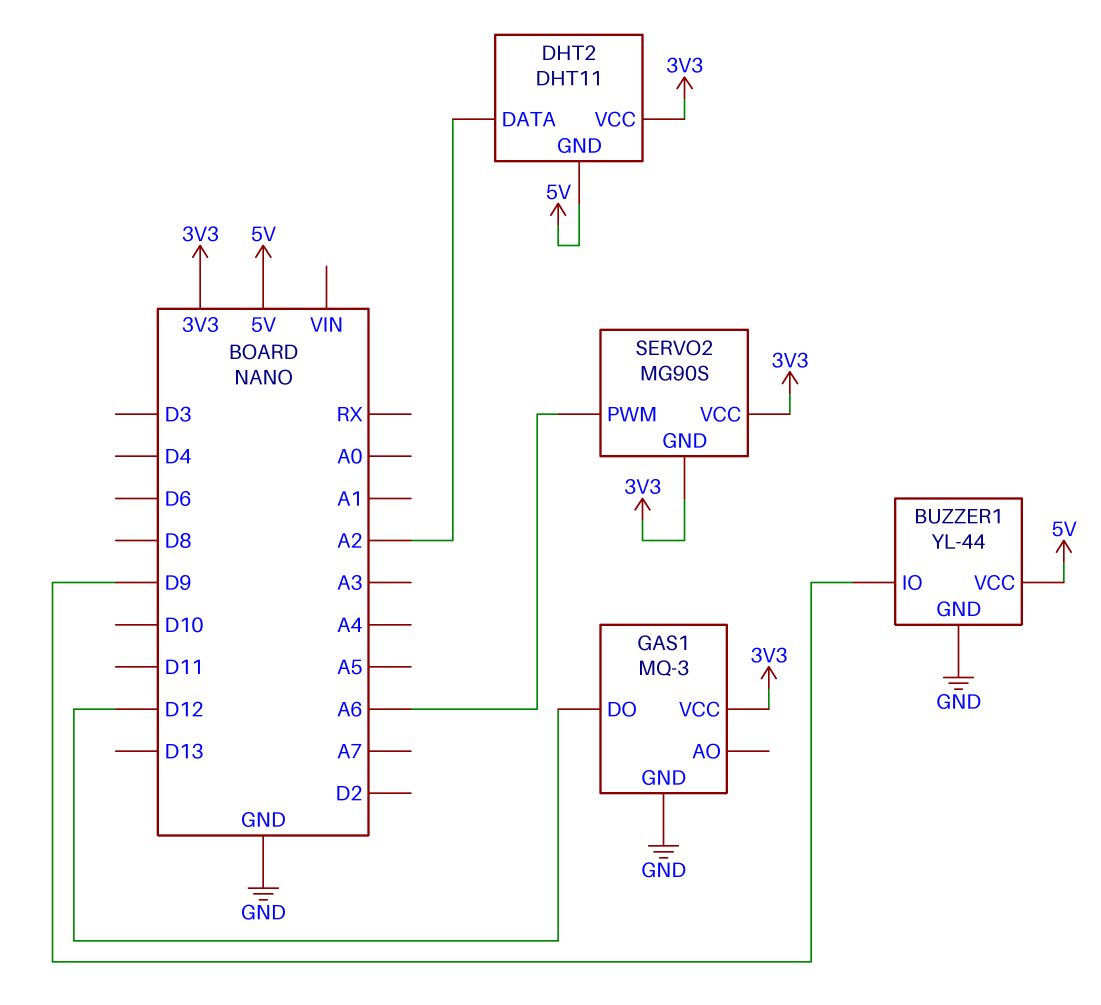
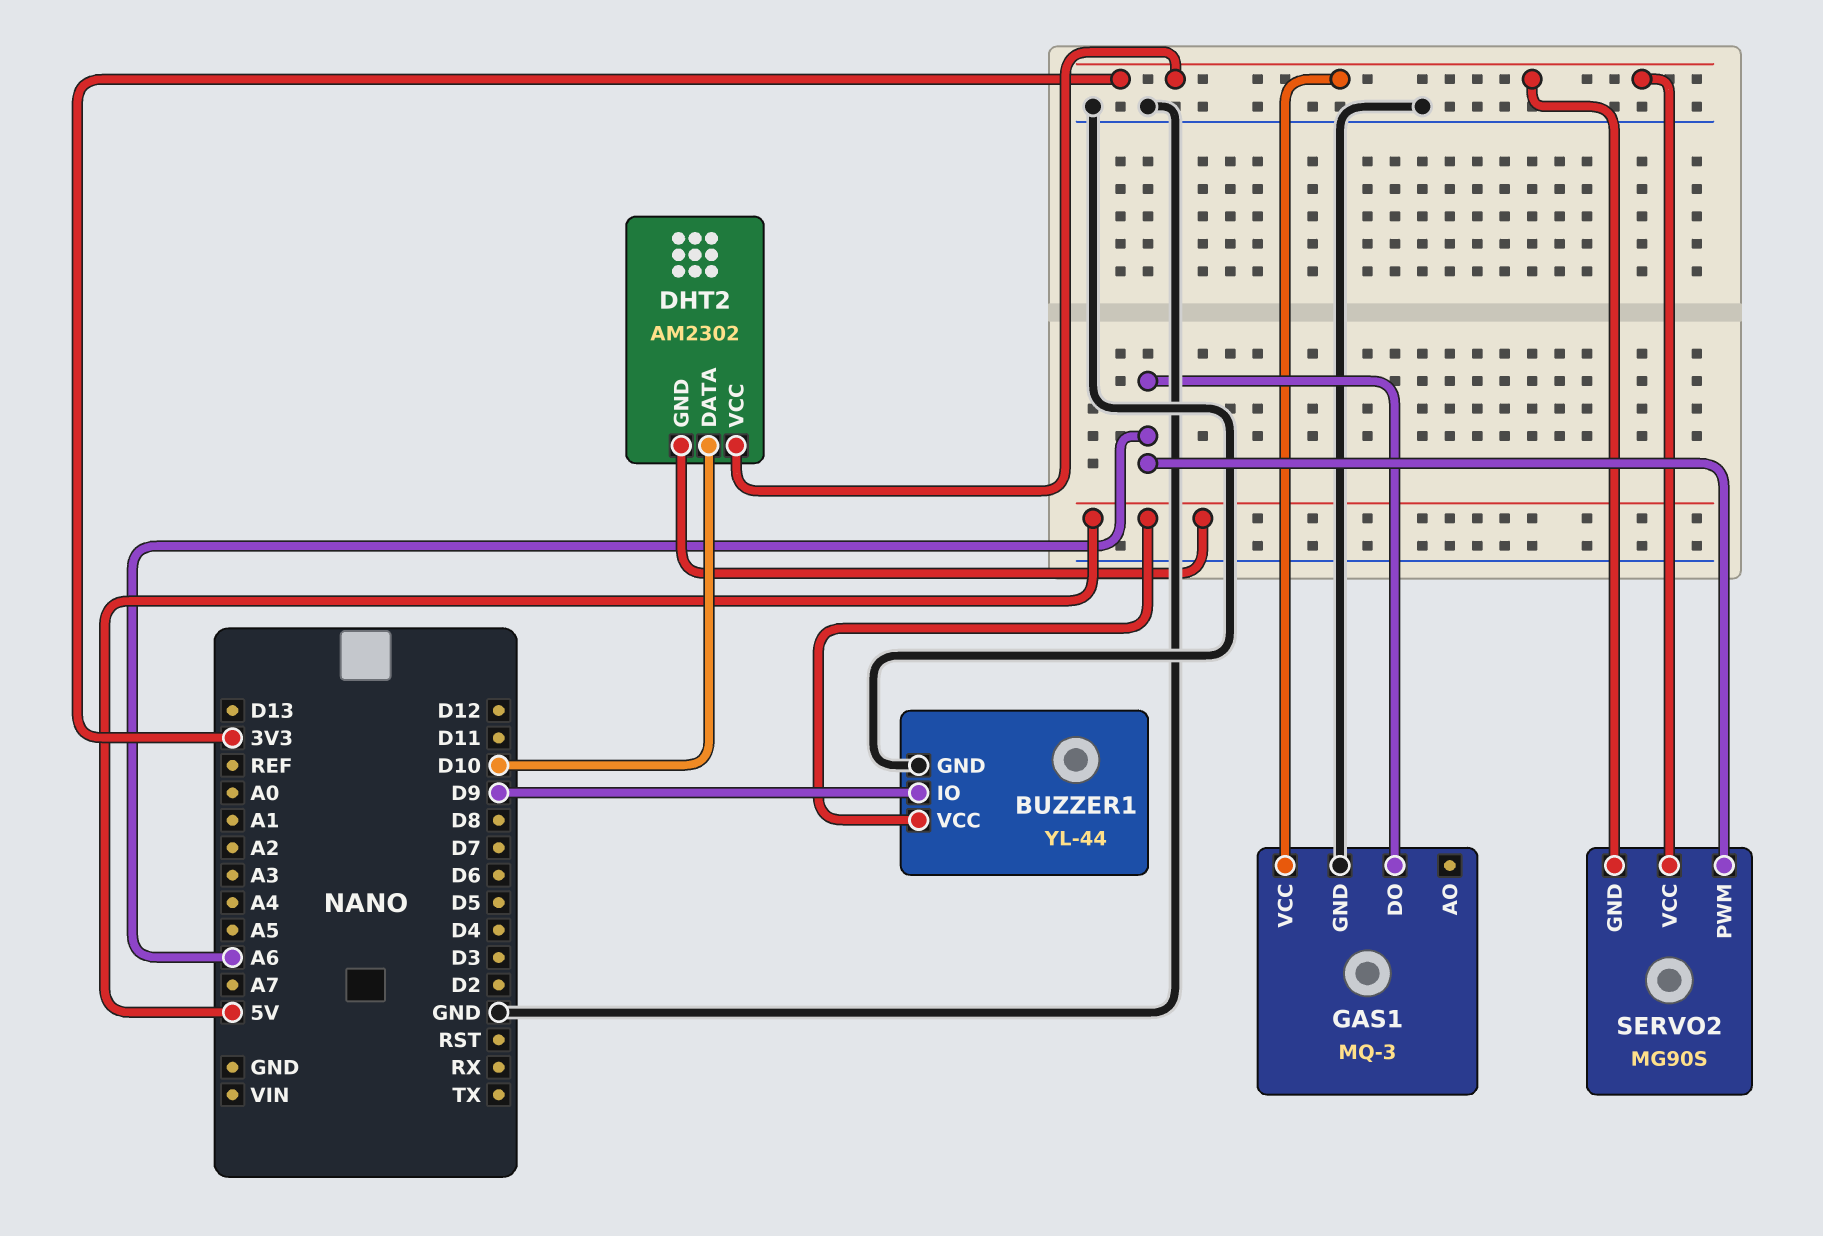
DHT2: DHT11 -> AM2302
DHT2 pin DATA: A2 -> D10
GAS1 pin DO: D12 -> A6

